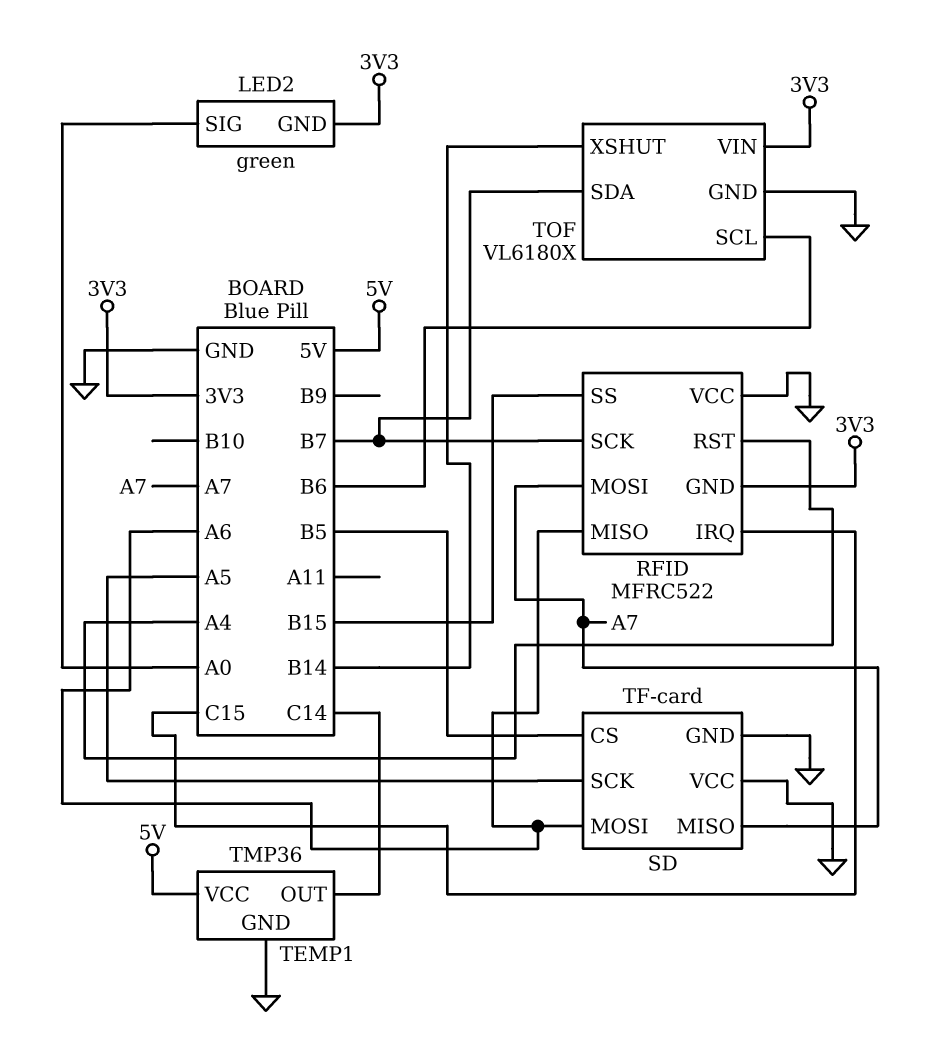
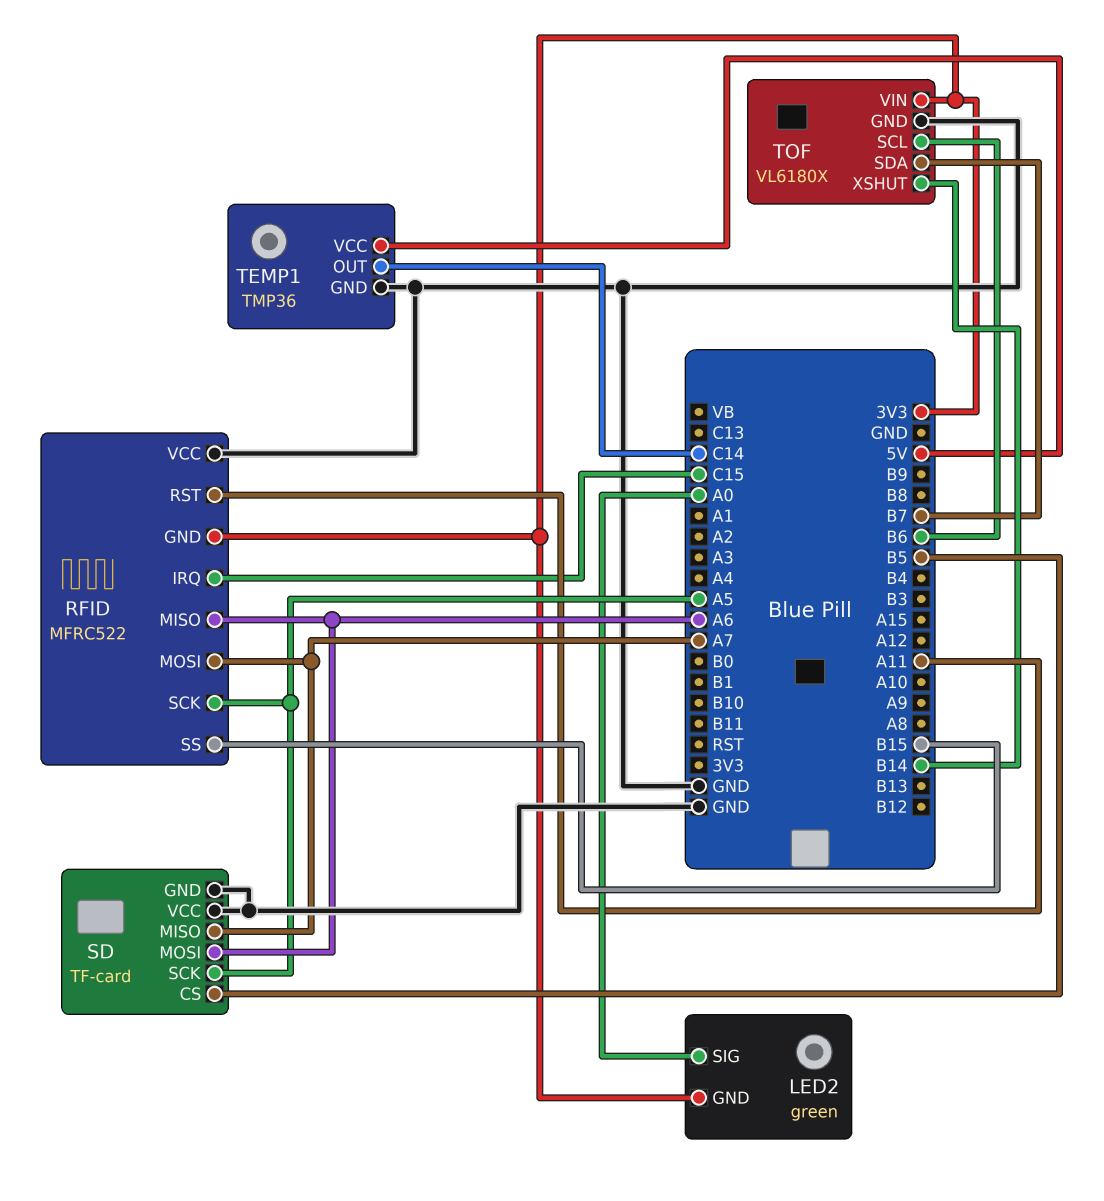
RFID pin RST: A4 -> A11
RFID pin SCK: B7 -> A5

